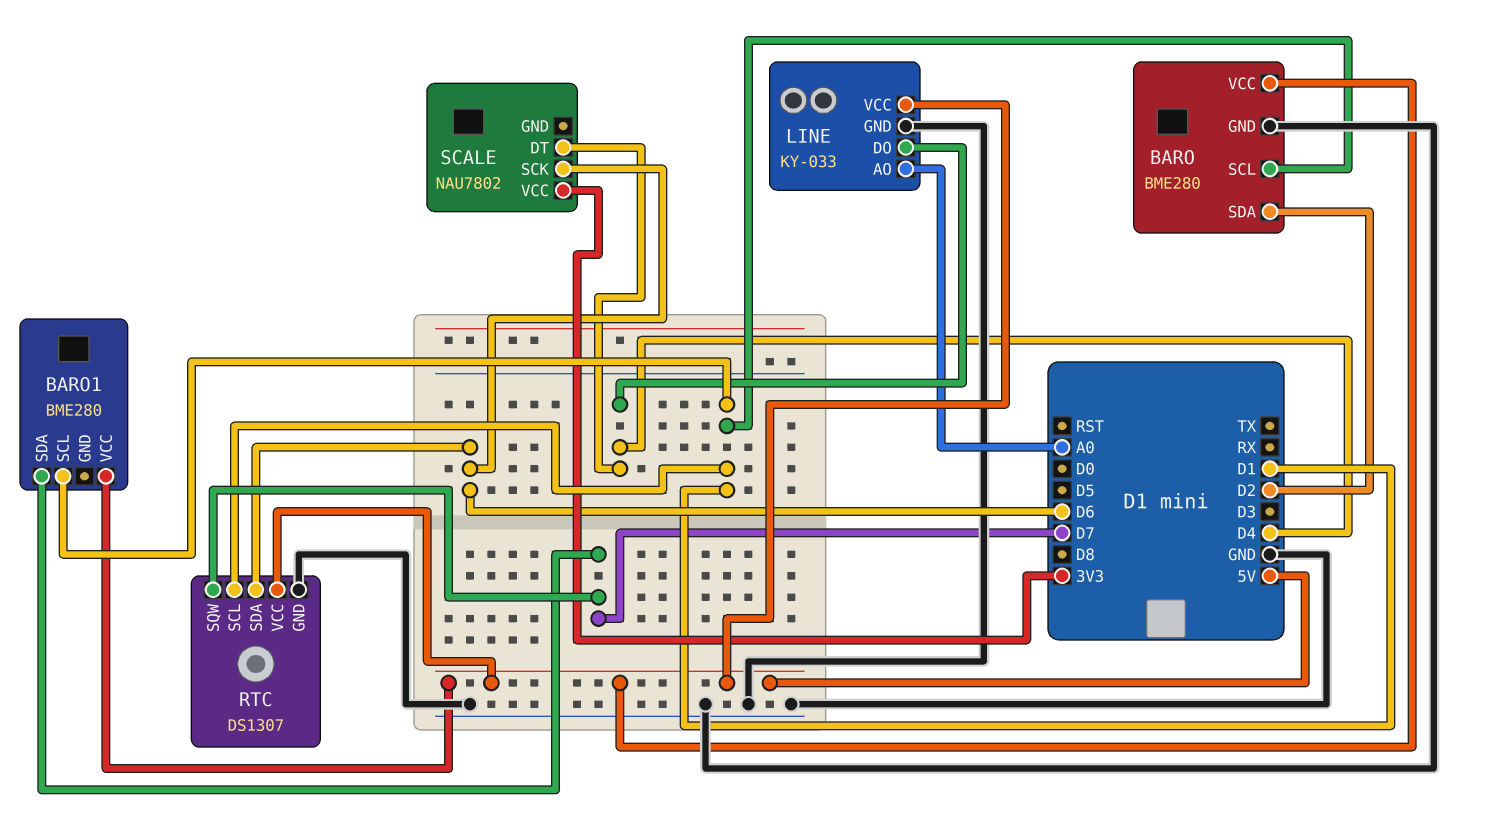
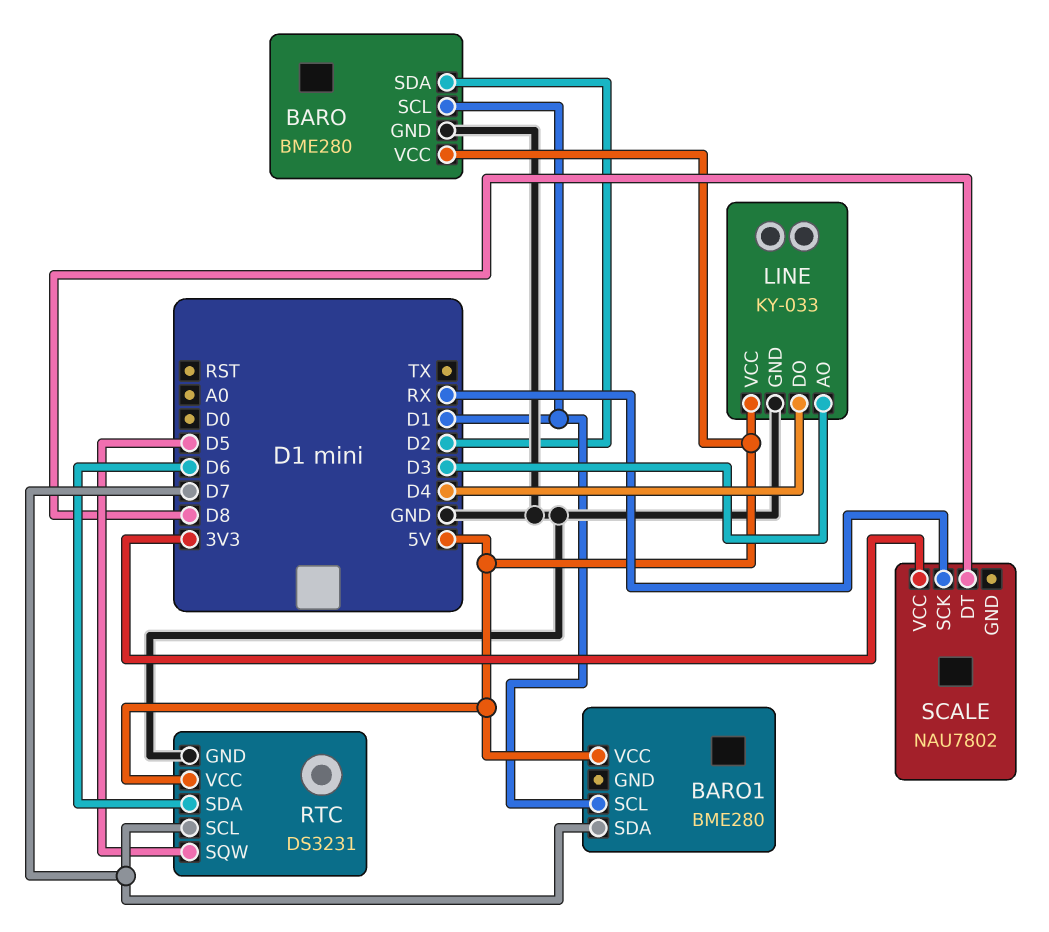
LINE pin AO: A0 -> D3
RTC: DS1307 -> DS3231
RTC pin SCL: D1 -> D7
RTC pin SQW: D7 -> D5
SCALE pin DT: D4 -> D8
SCALE pin SCK: D6 -> RX

